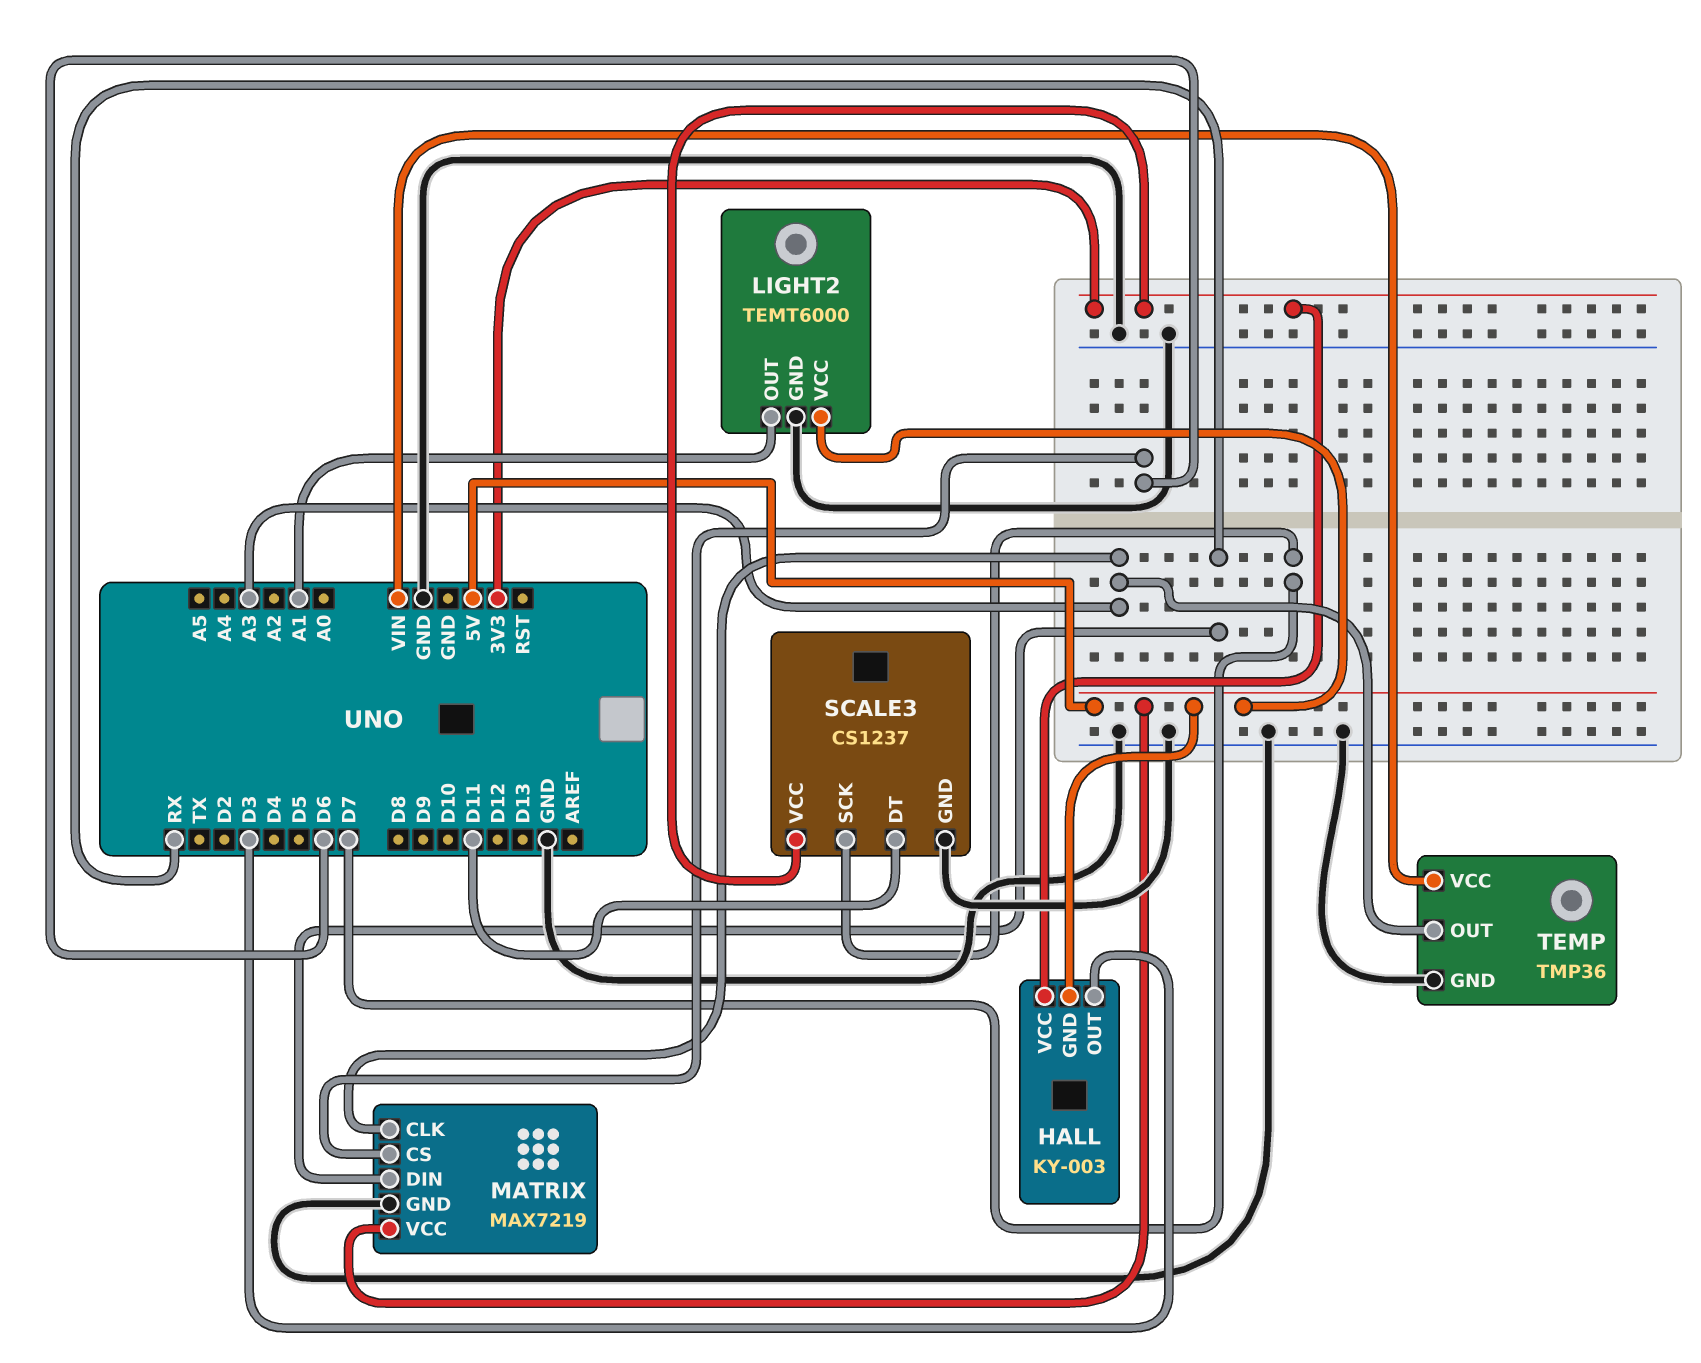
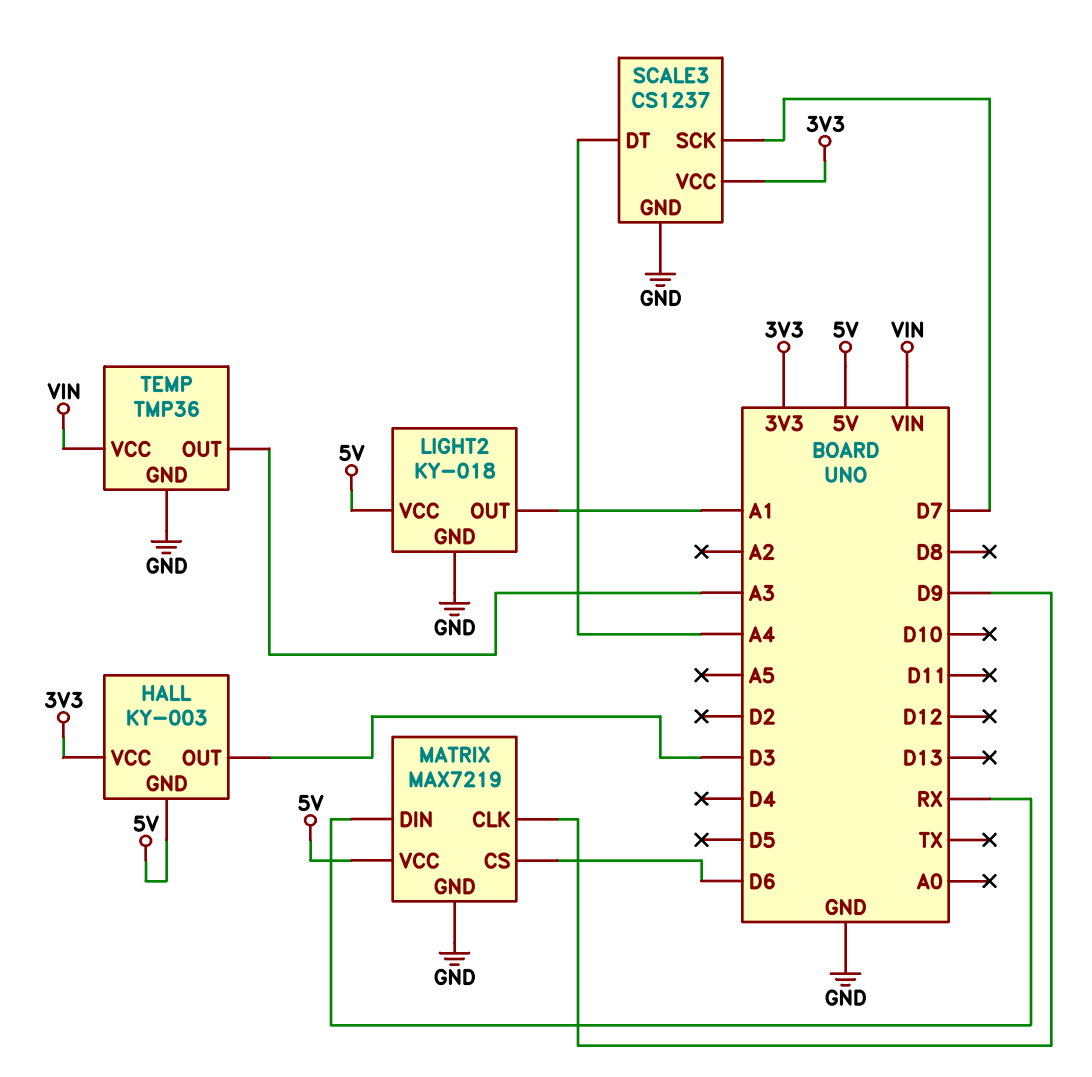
LIGHT2: TEMT6000 -> KY-018
MATRIX pin CLK: A3 -> D9
SCALE3 pin DT: D11 -> A4

